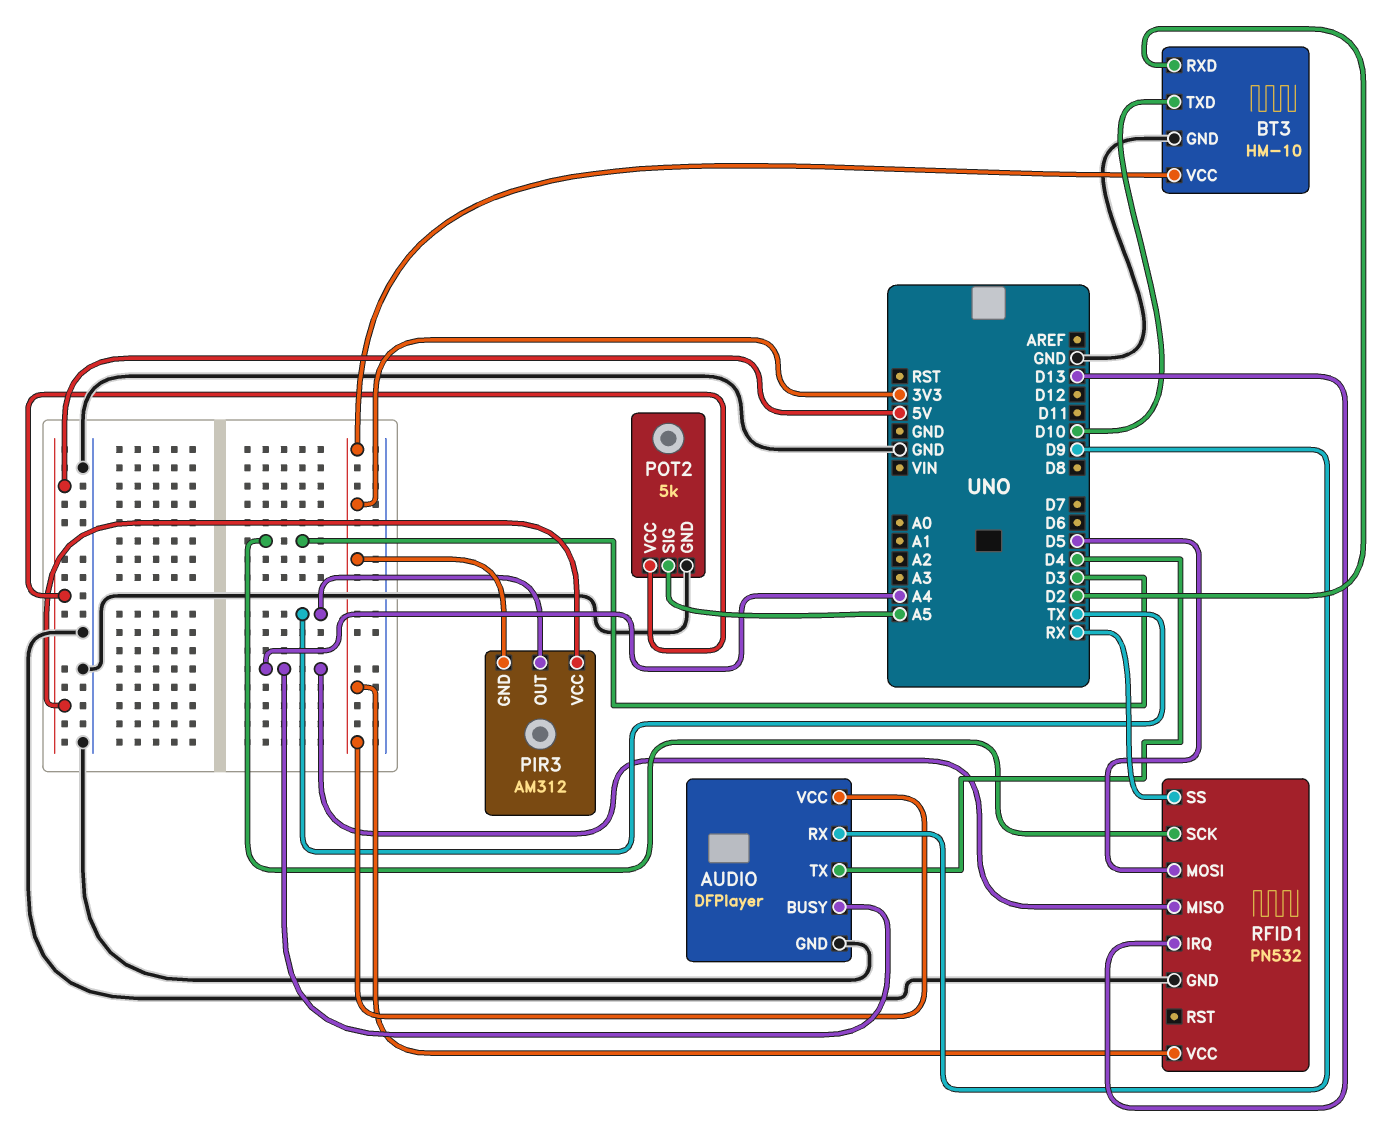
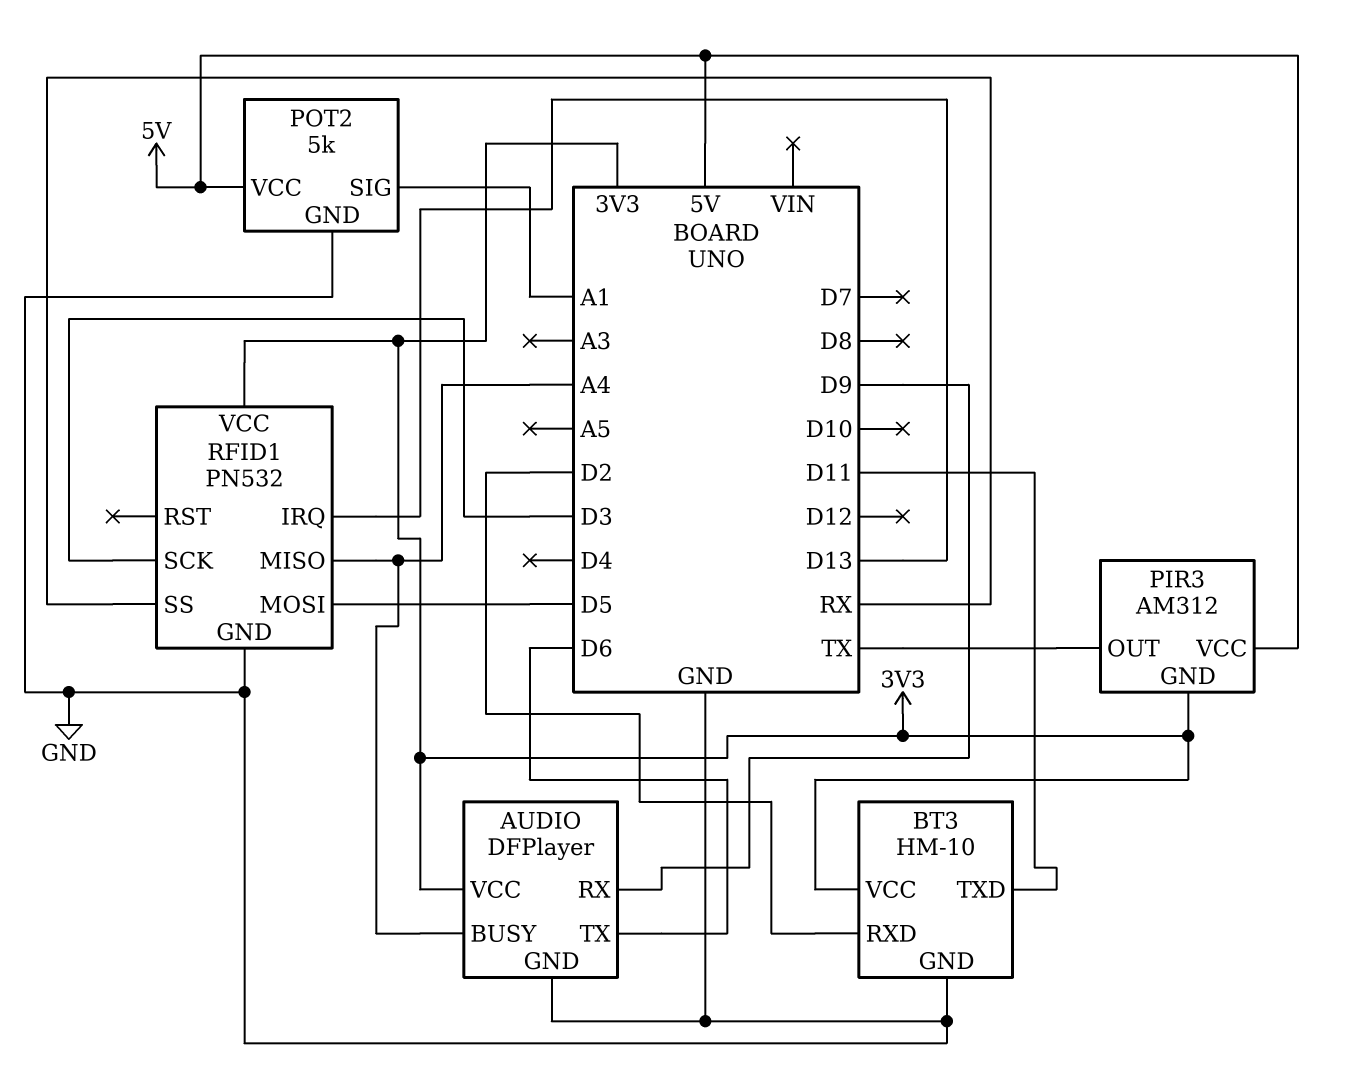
AUDIO pin TX: D4 -> D6
BT3 pin TXD: D10 -> D11
POT2 pin SIG: A5 -> A1

